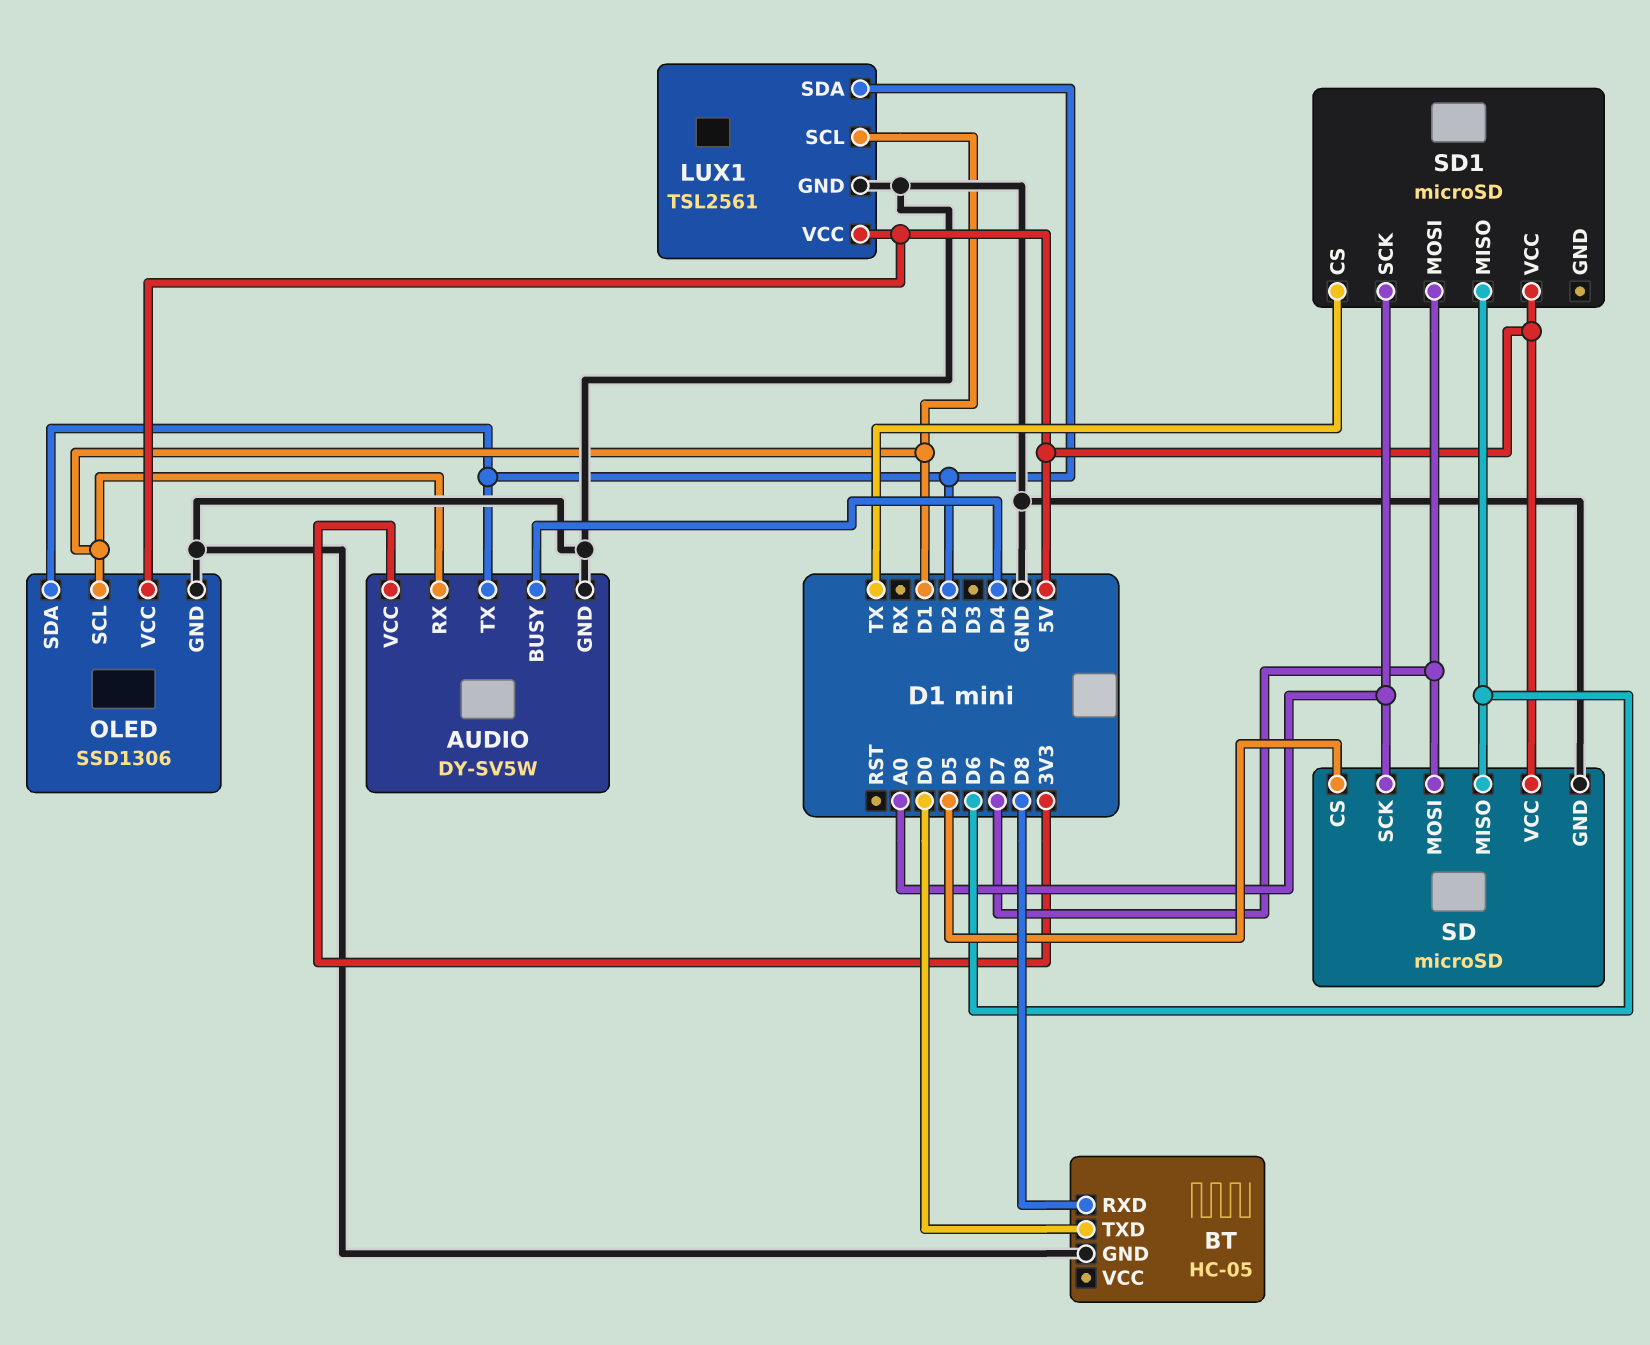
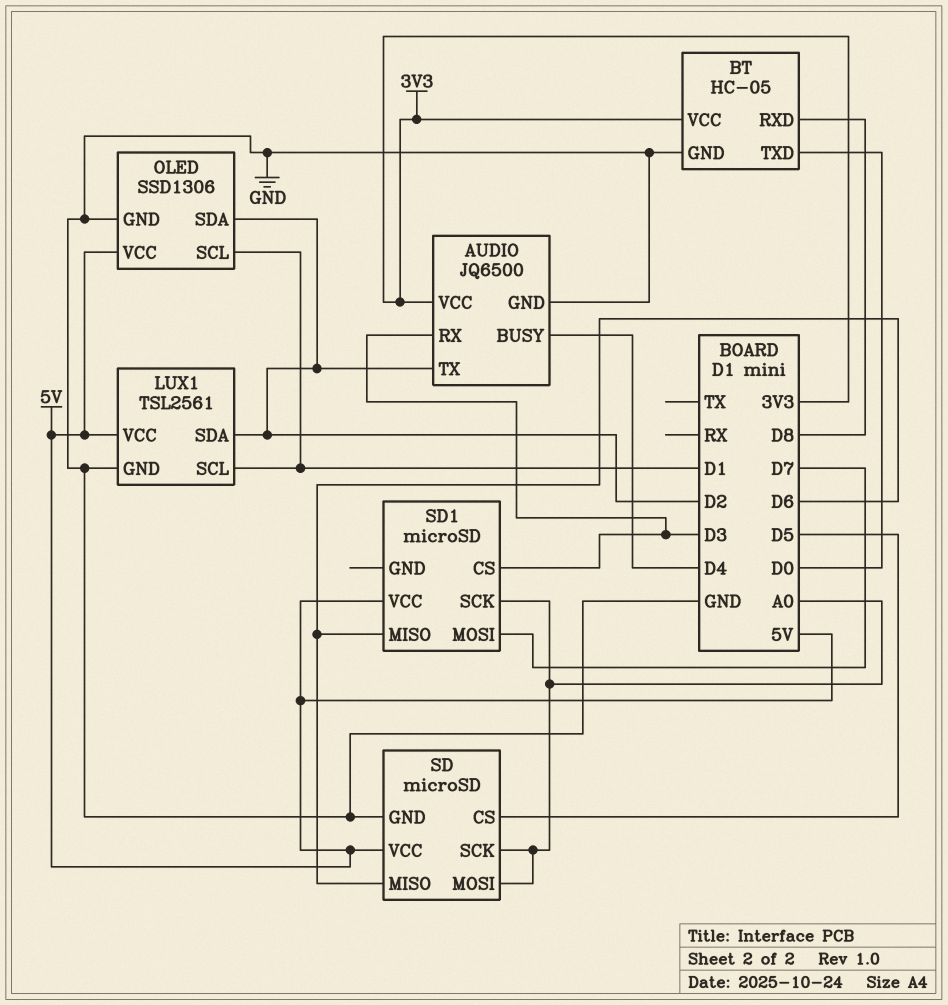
AUDIO: DY-SV5W -> JQ6500
AUDIO pin RX: D1 -> D3
BT pin VCC: none -> 3V3
SD pin MOSI: D7 -> A0
SD1 pin CS: TX -> D3

